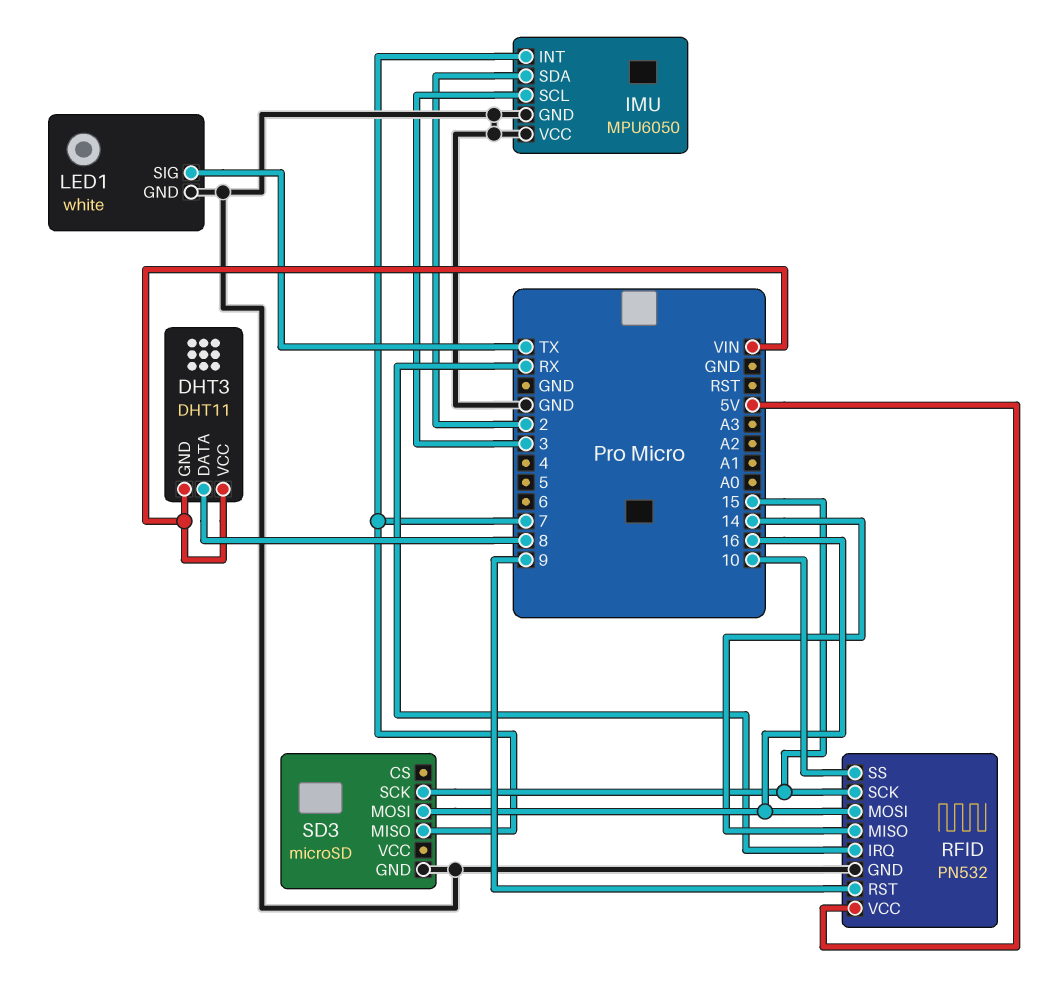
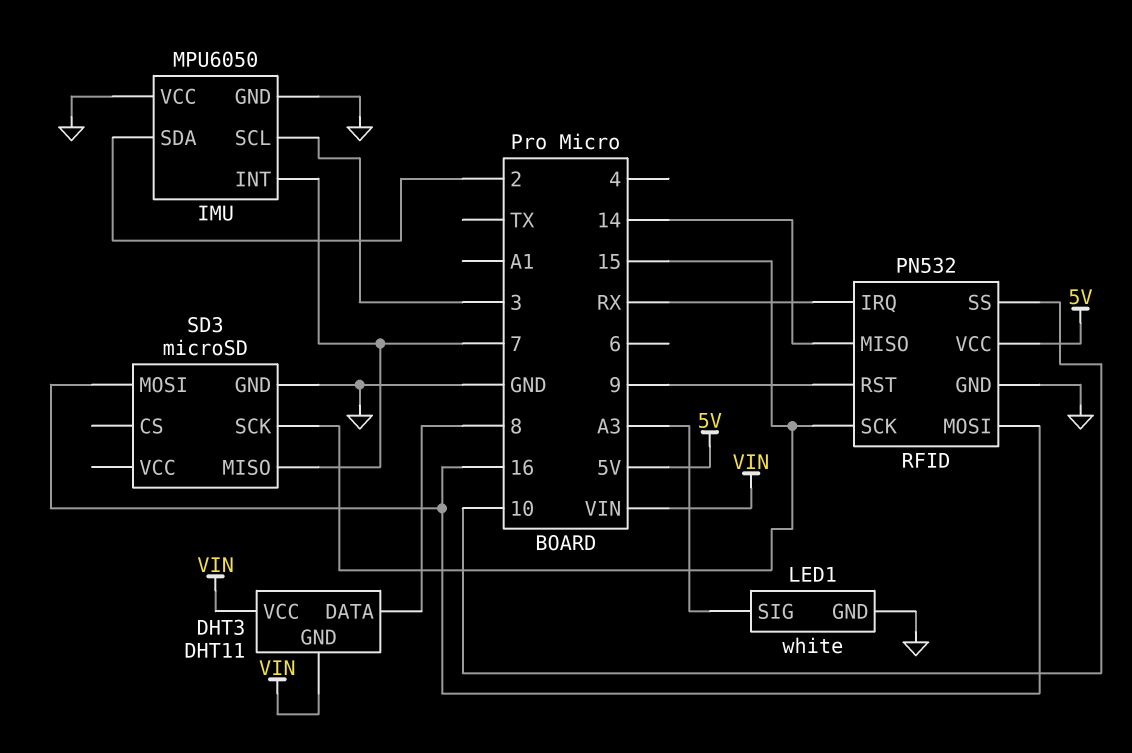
LED1 pin SIG: TX -> A3

